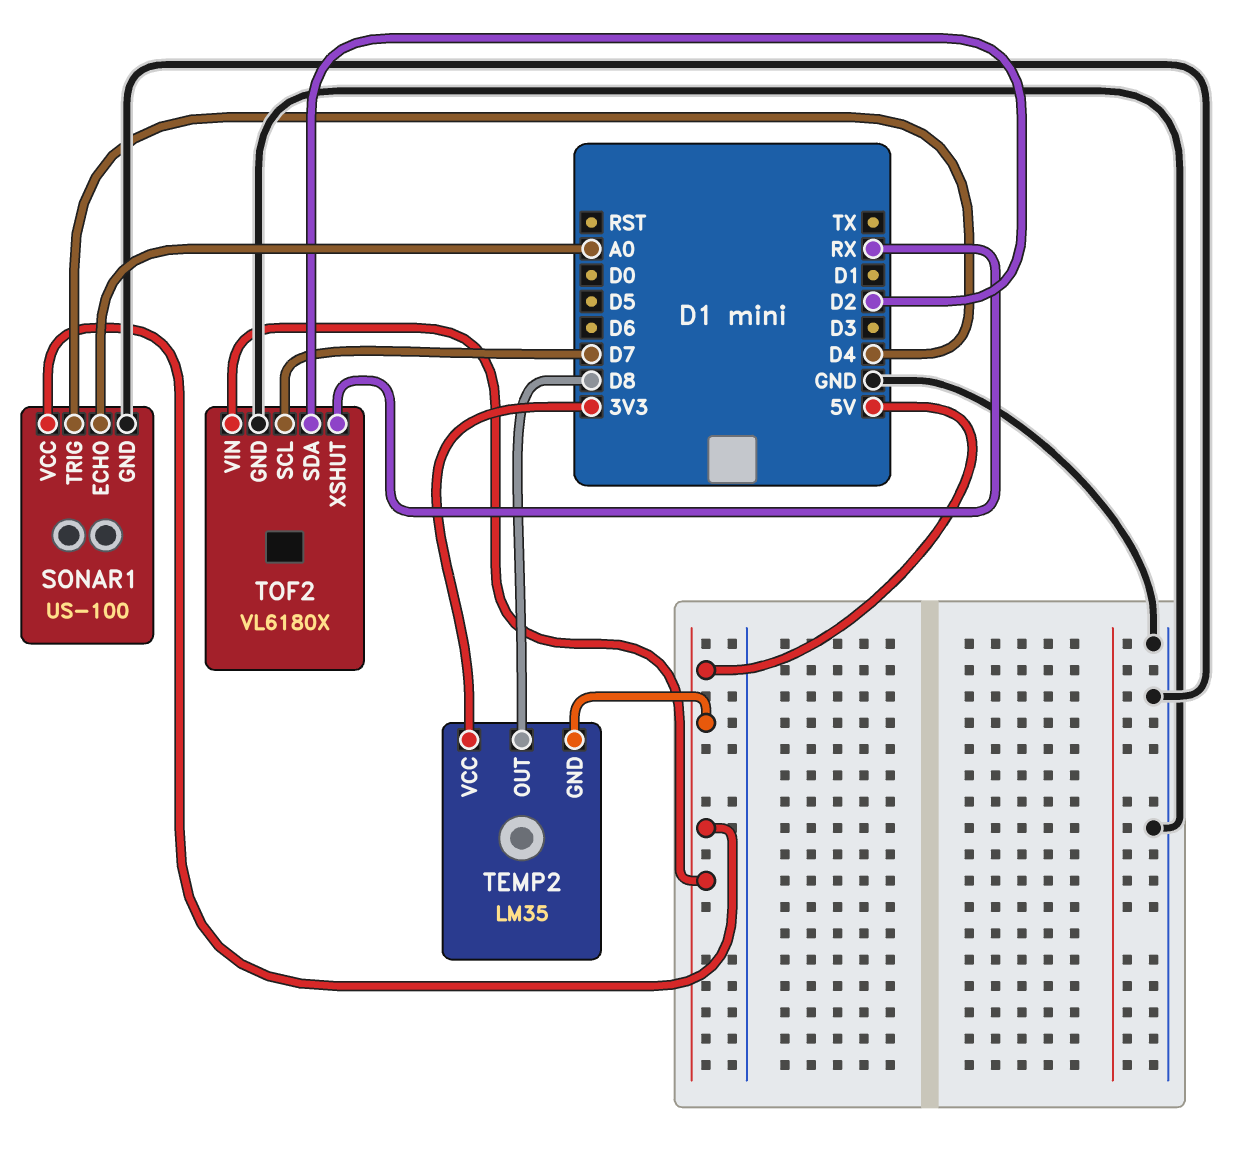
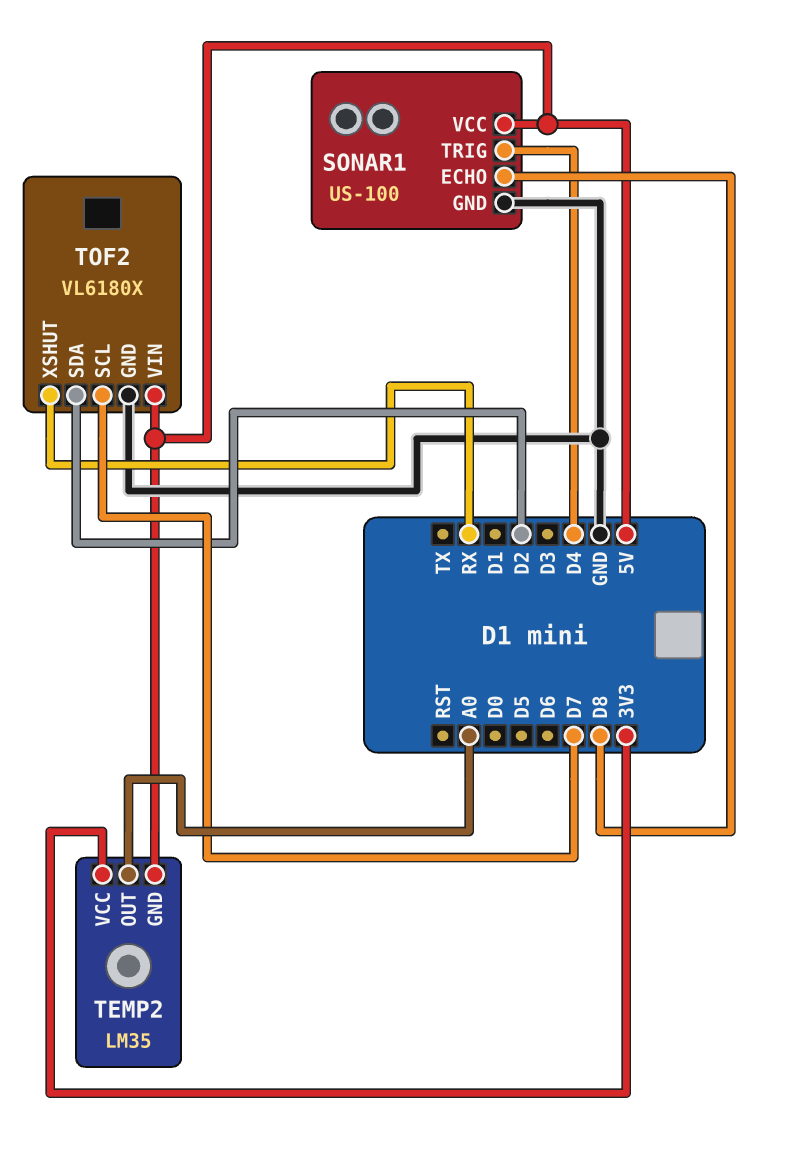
SONAR1 pin ECHO: A0 -> D8
TEMP2 pin OUT: D8 -> A0

